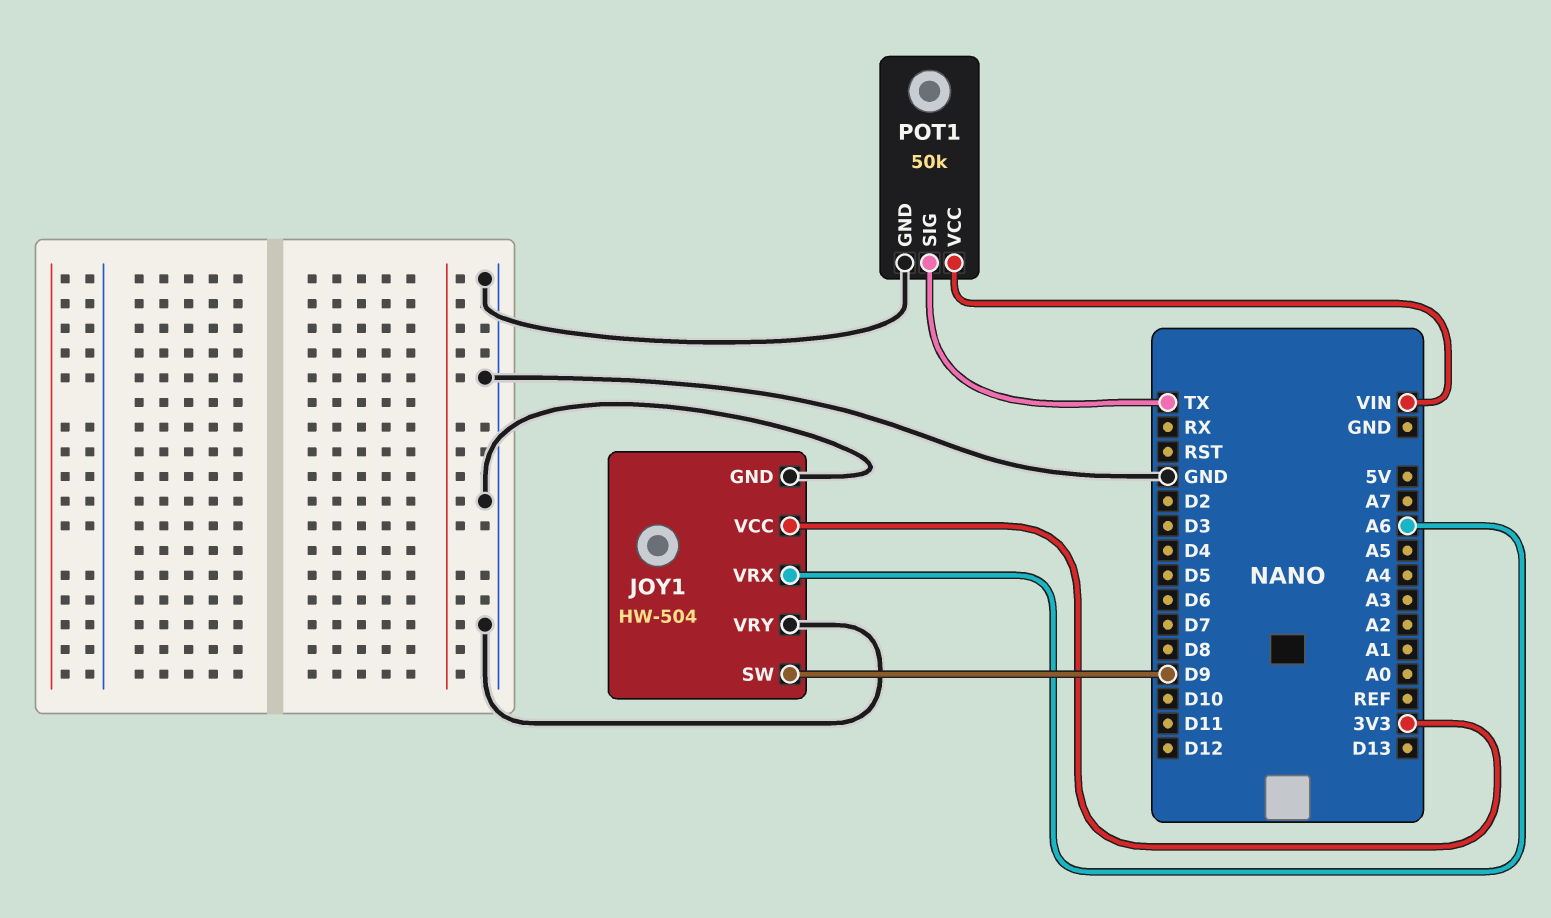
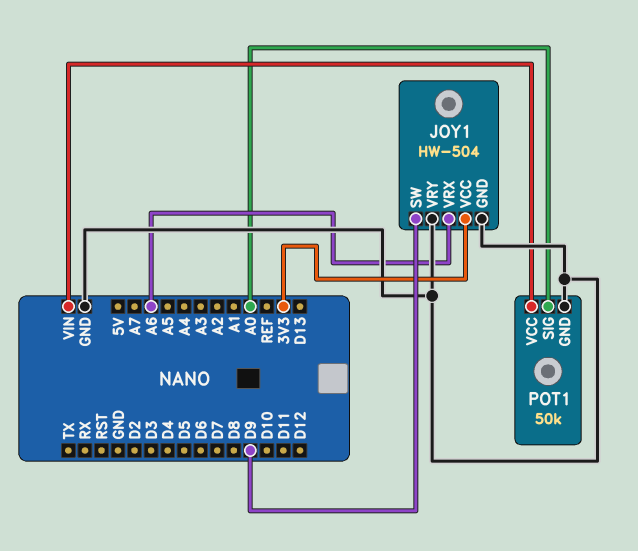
POT1 pin SIG: TX -> A0

